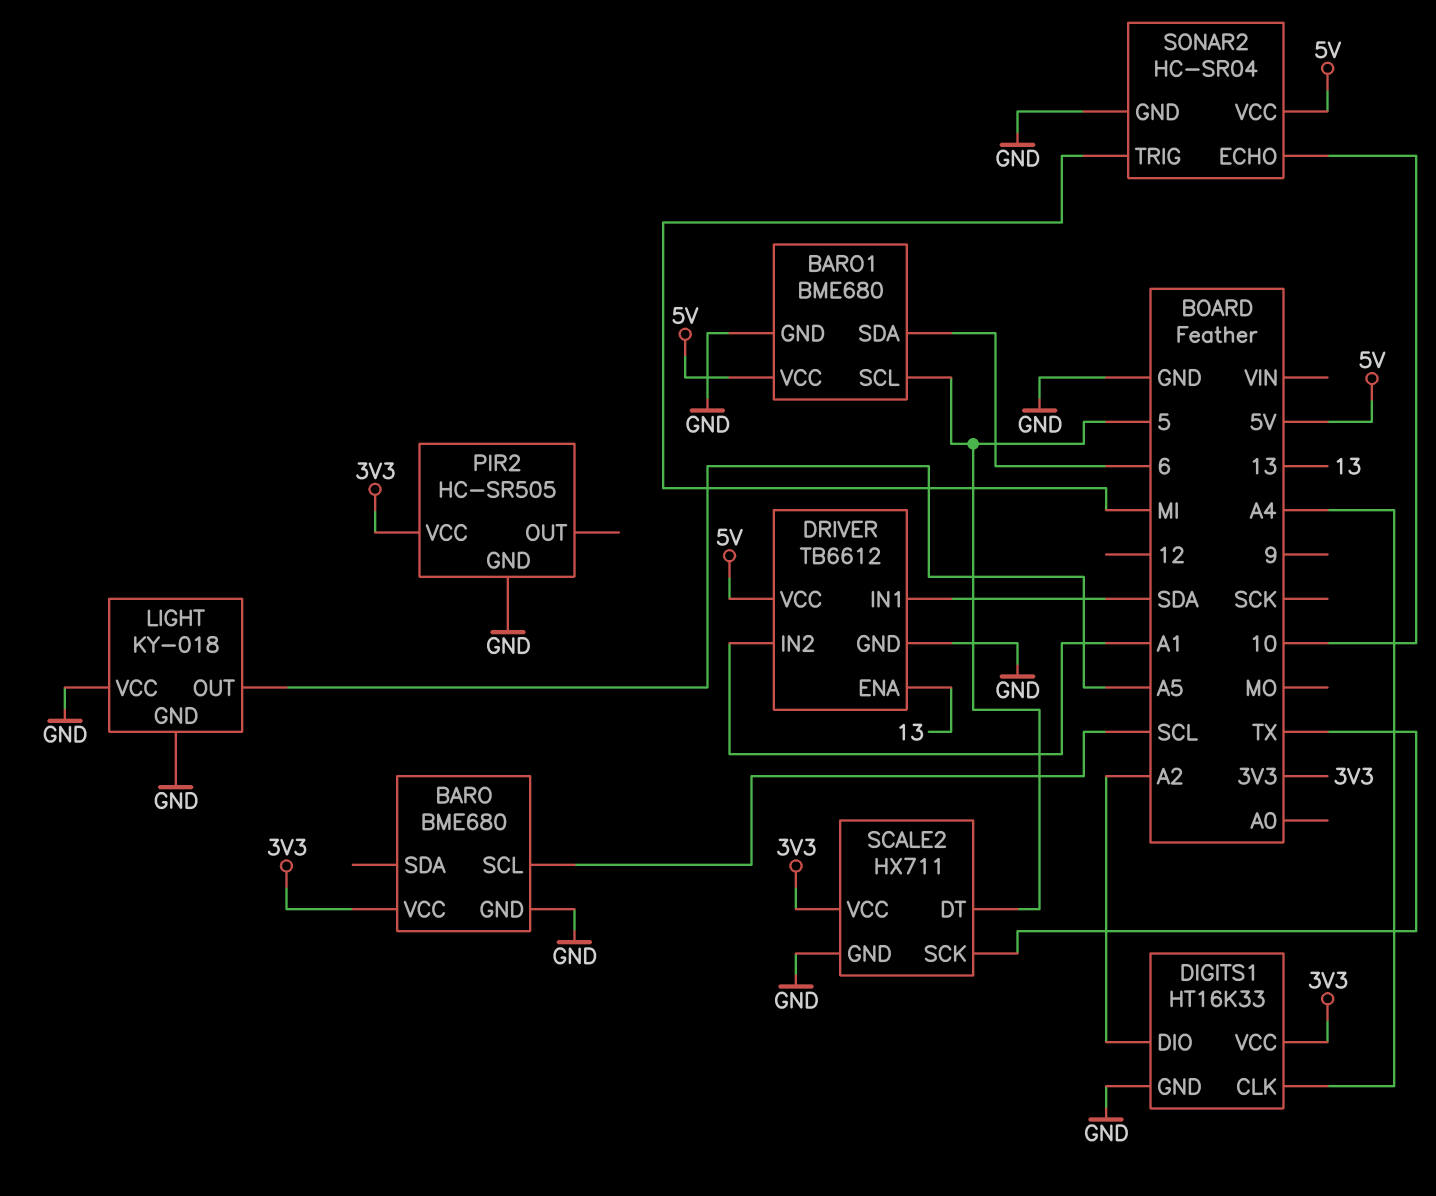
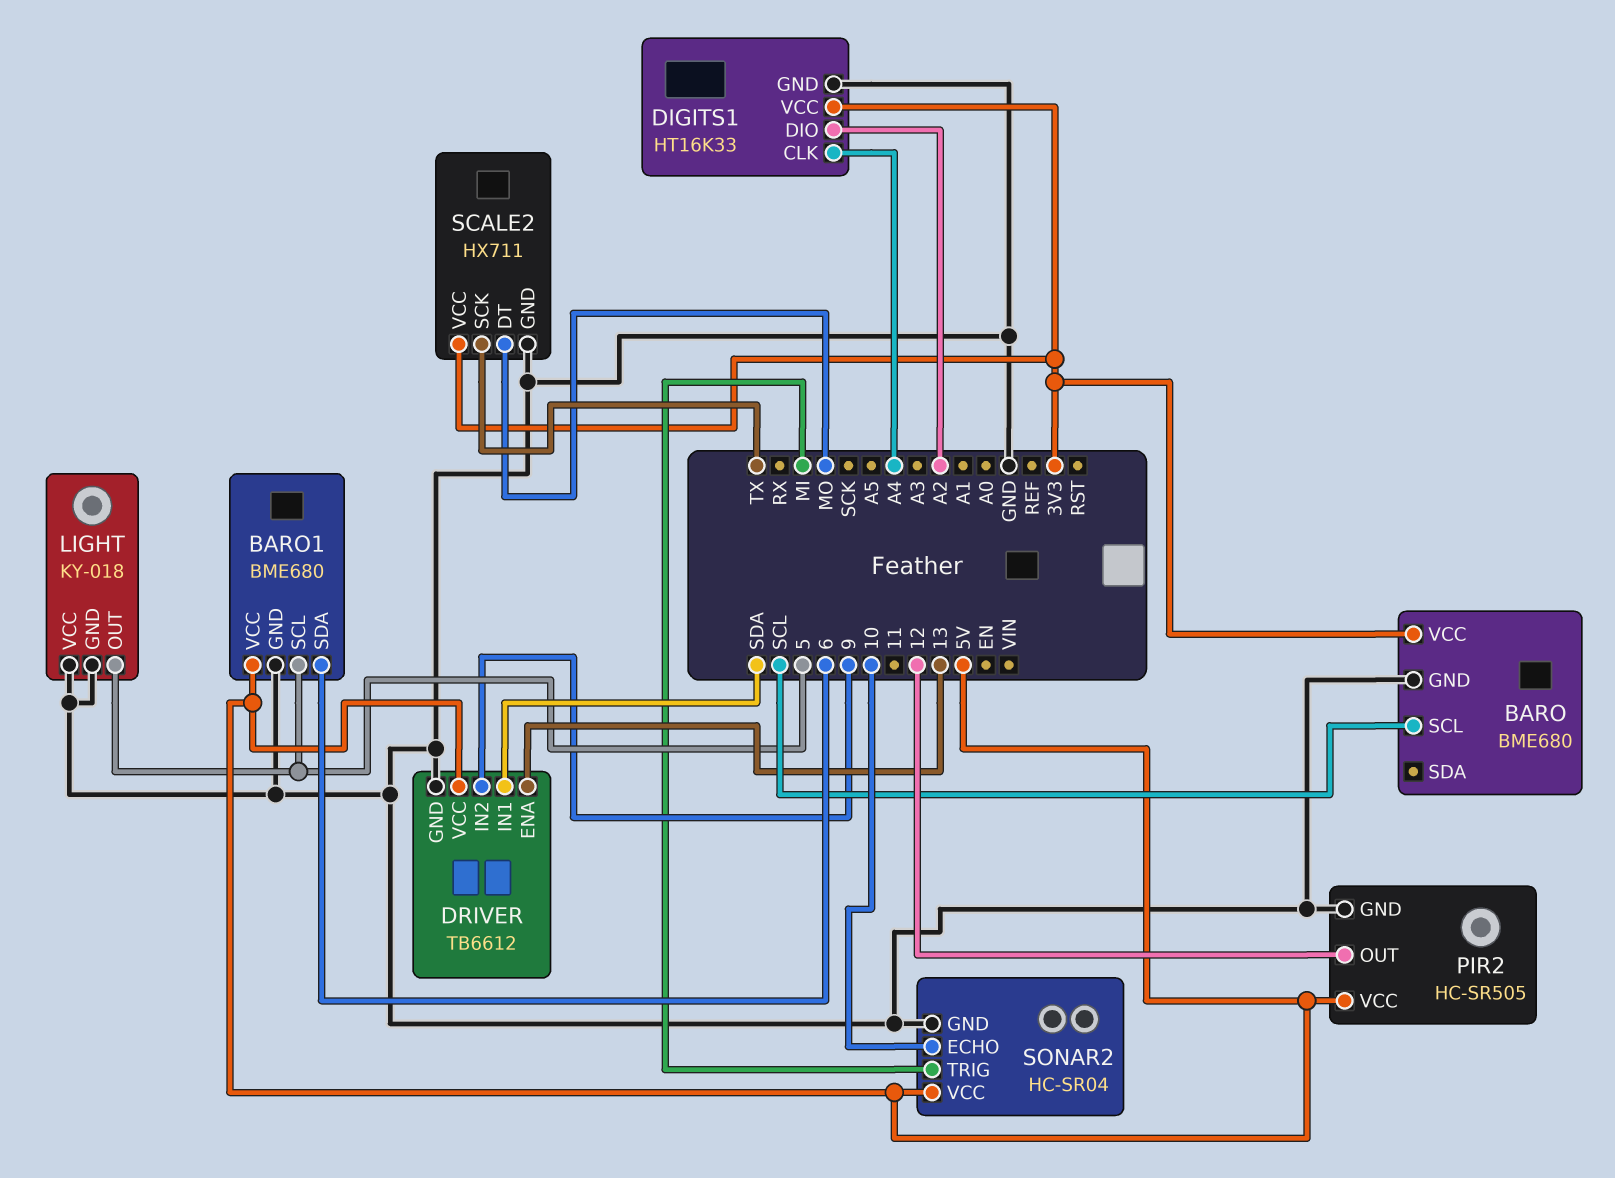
DRIVER pin IN2: A1 -> 9
LIGHT pin OUT: A5 -> 5
PIR2 pin OUT: none -> 12
PIR2 pin VCC: 3V3 -> 5V
SCALE2 pin DT: 5 -> MO

